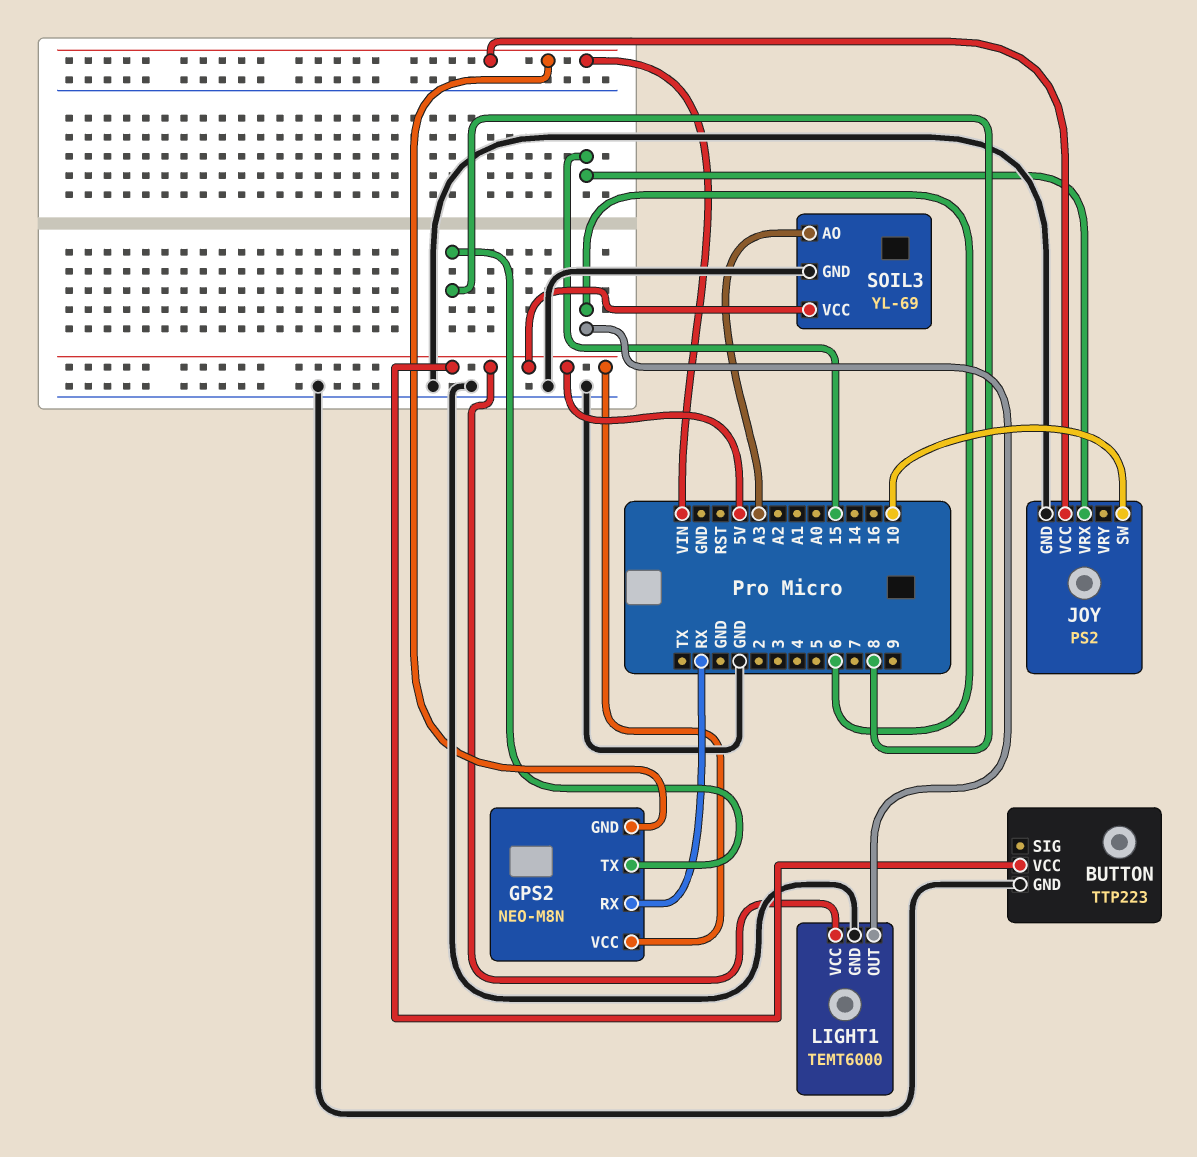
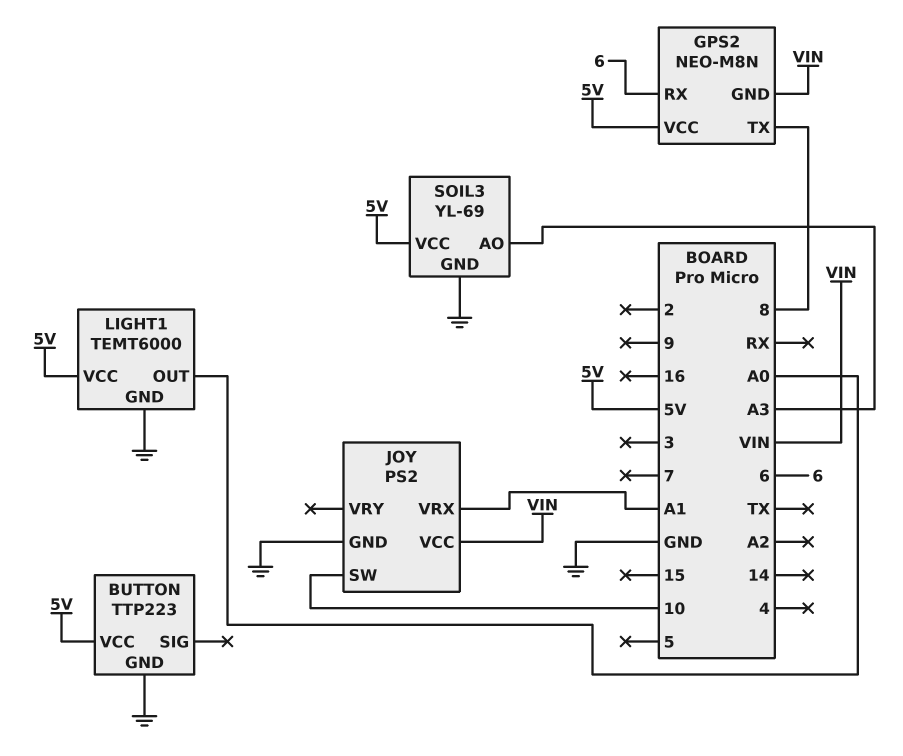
GPS2 pin RX: RX -> 6
JOY pin VRX: 15 -> A1
LIGHT1 pin OUT: 6 -> A0

